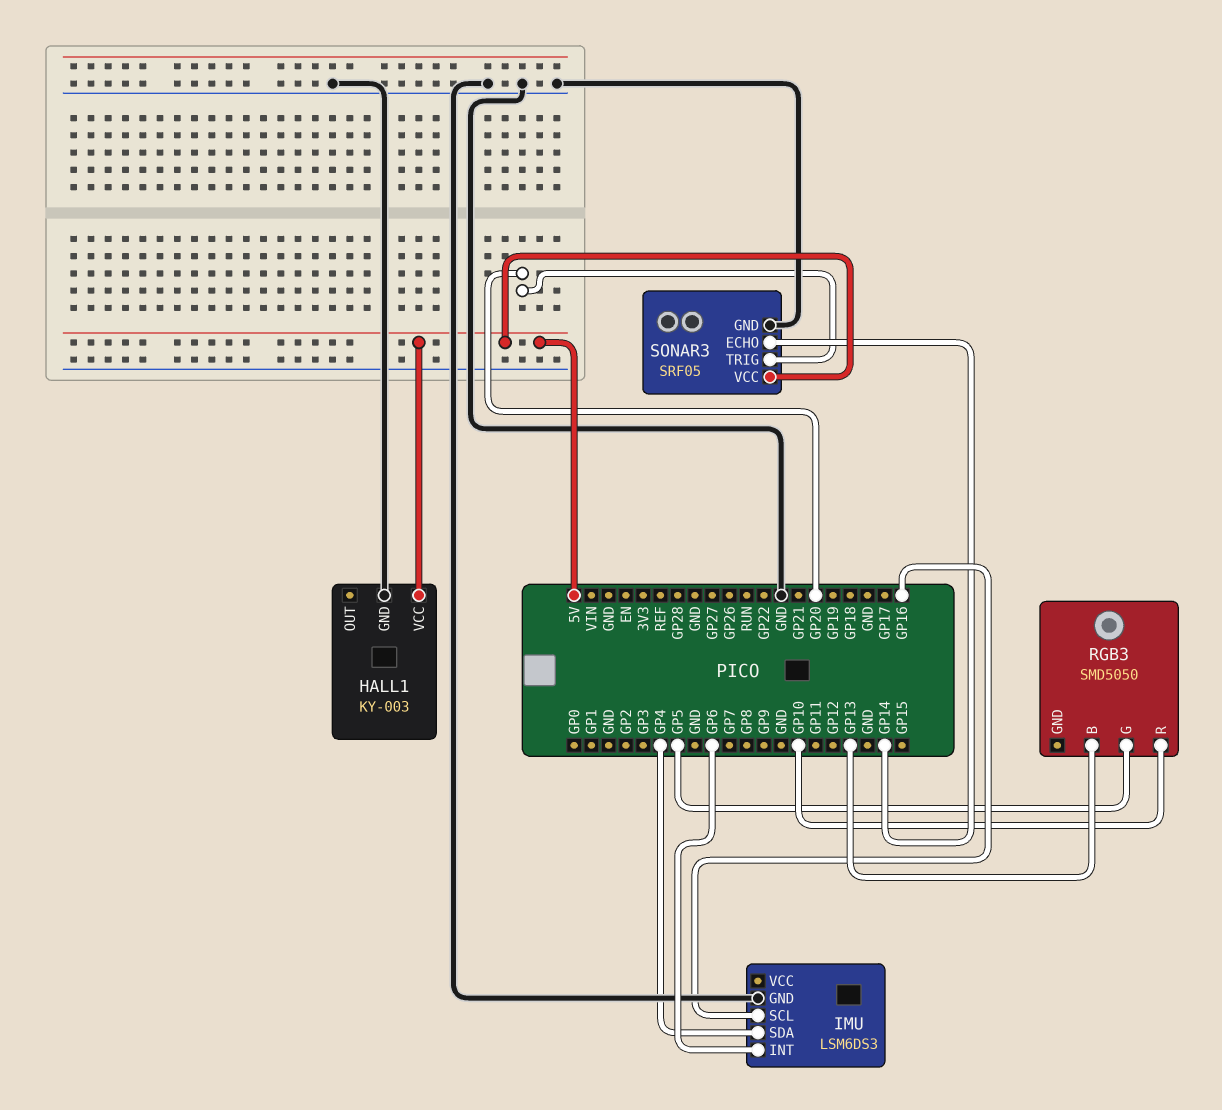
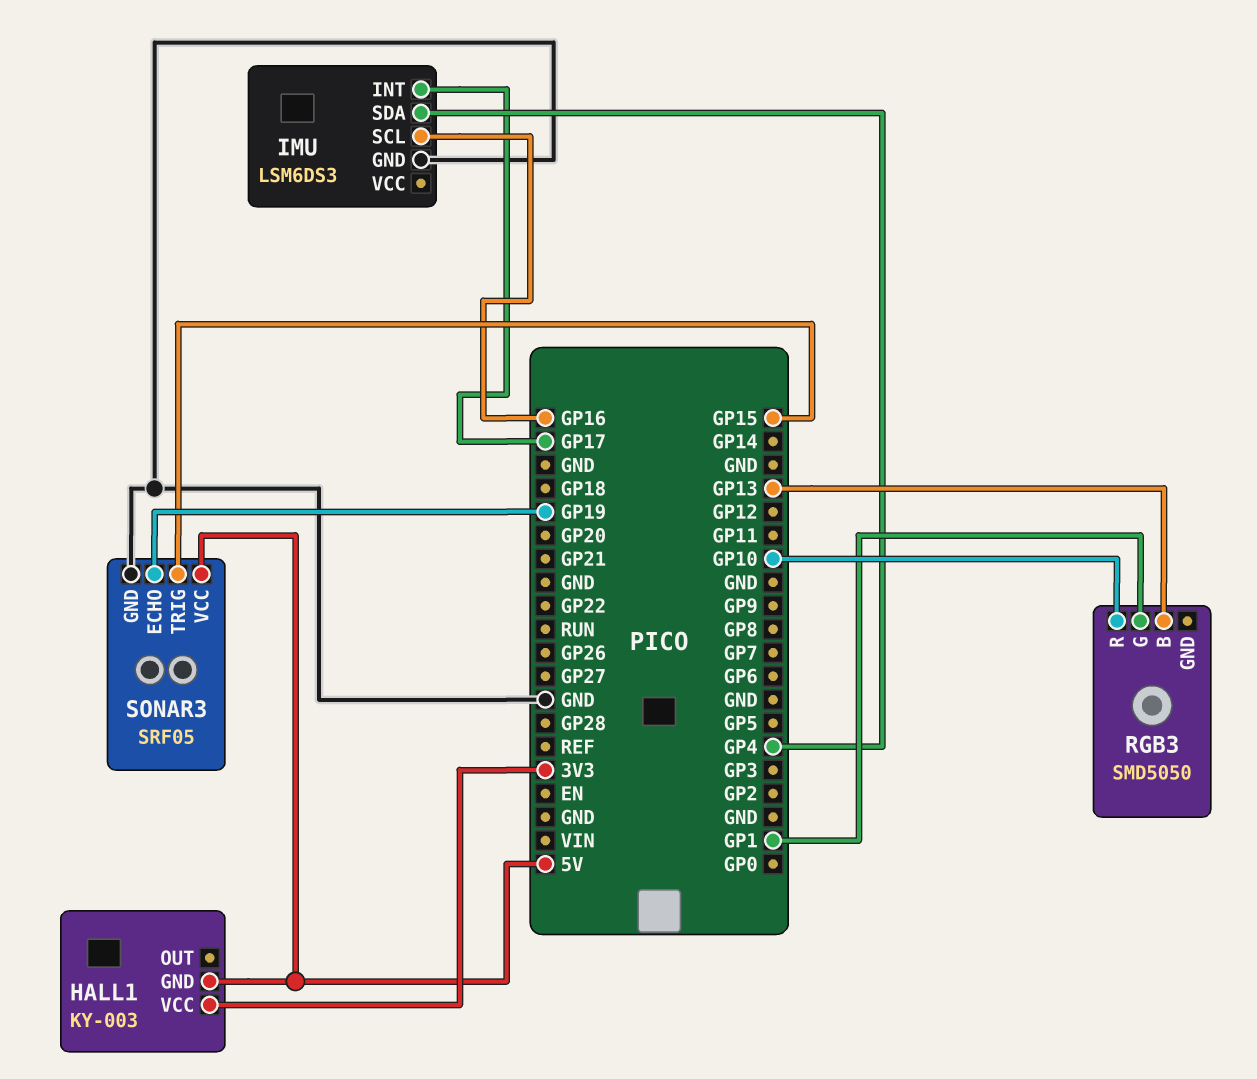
HALL1 pin GND: GND -> 5V
HALL1 pin VCC: 5V -> 3V3
IMU pin INT: GP6 -> GP17
RGB3 pin G: GP5 -> GP1
SONAR3 pin ECHO: GP14 -> GP19
SONAR3 pin TRIG: GP20 -> GP15

